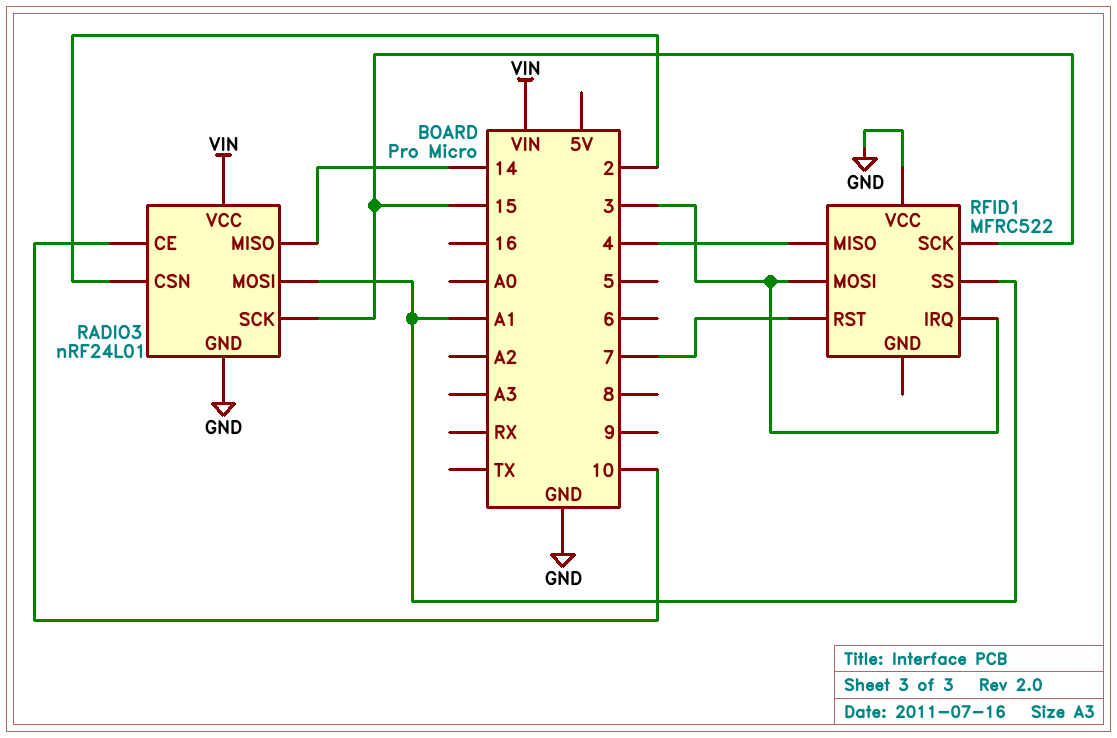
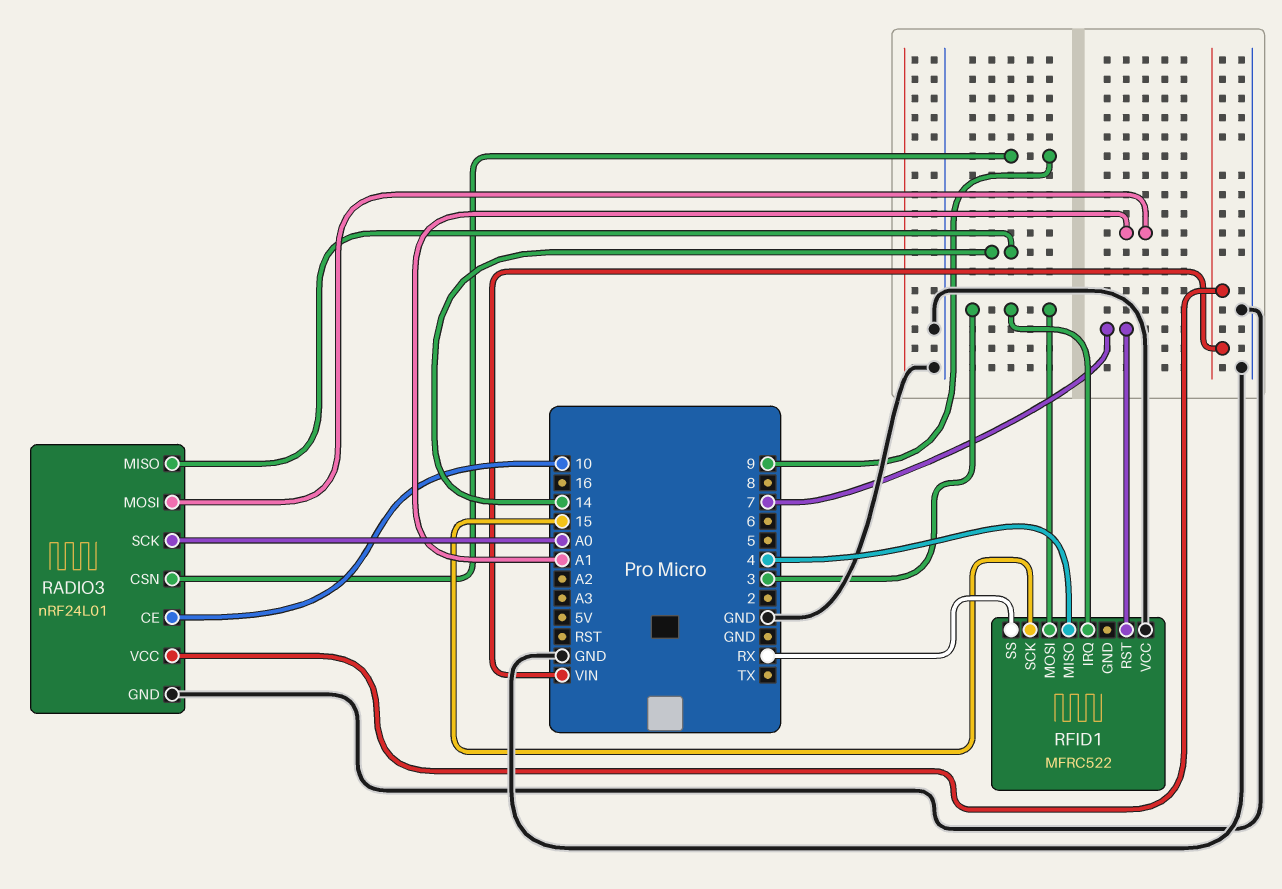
RADIO3 pin CSN: 2 -> 9
RADIO3 pin SCK: 15 -> A0
RFID1 pin SS: A1 -> RX

